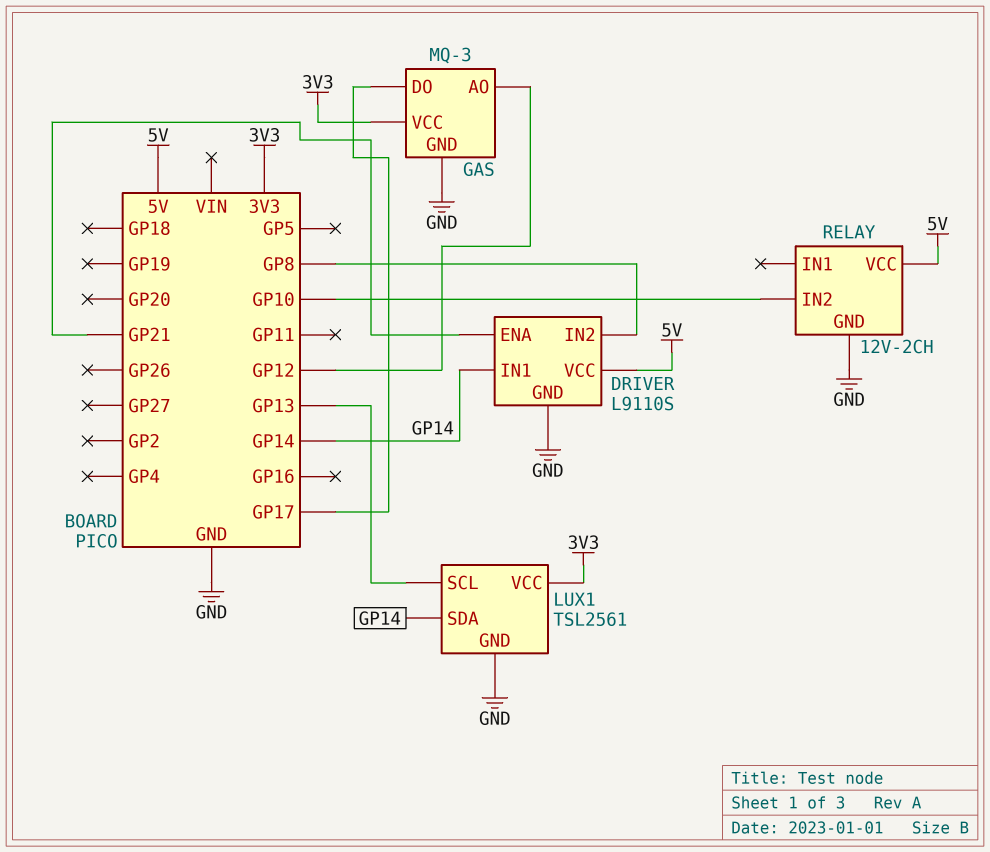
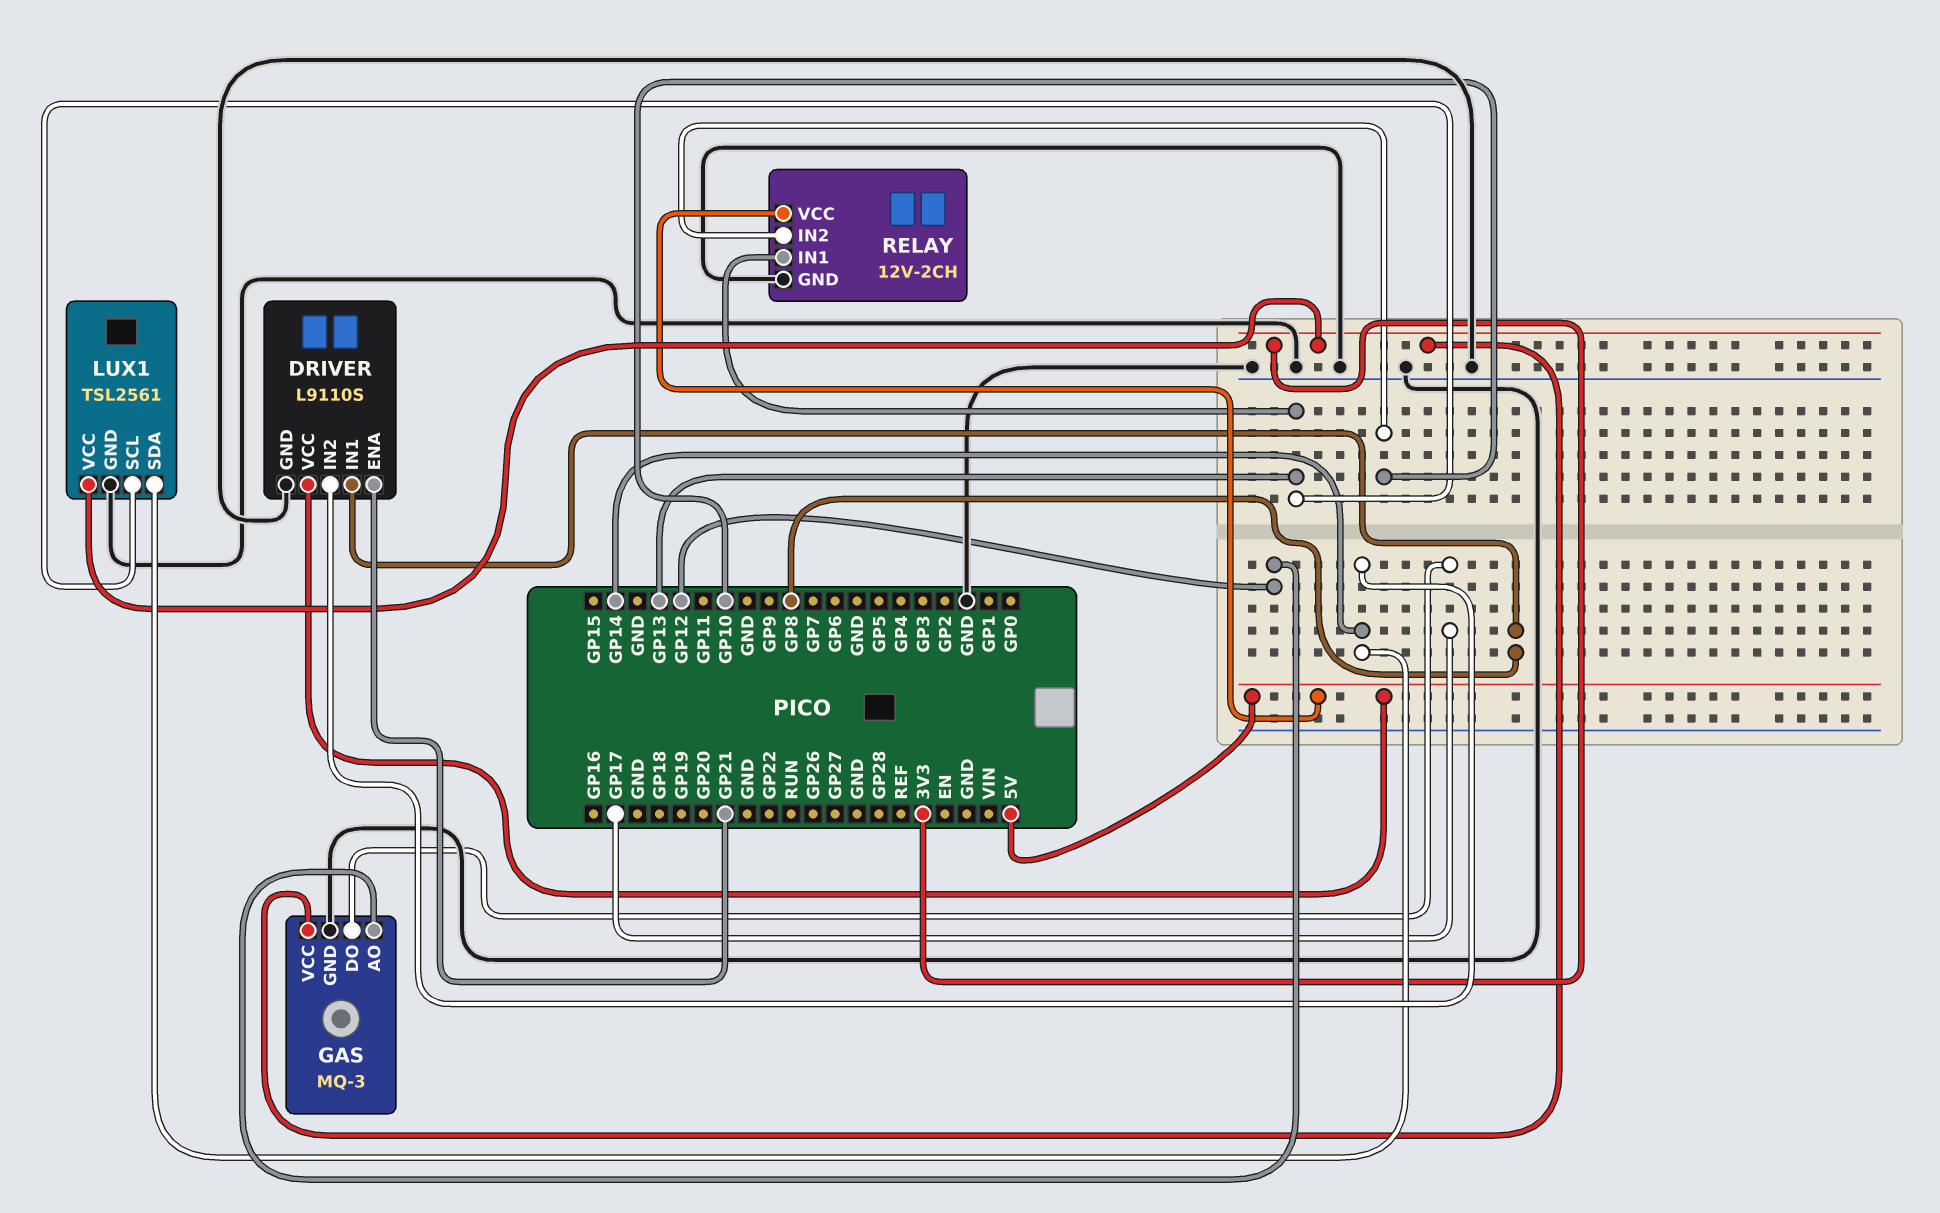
DRIVER pin IN1: GP14 -> GP8
DRIVER pin IN2: GP8 -> GP14
RELAY pin IN1: none -> GP13

